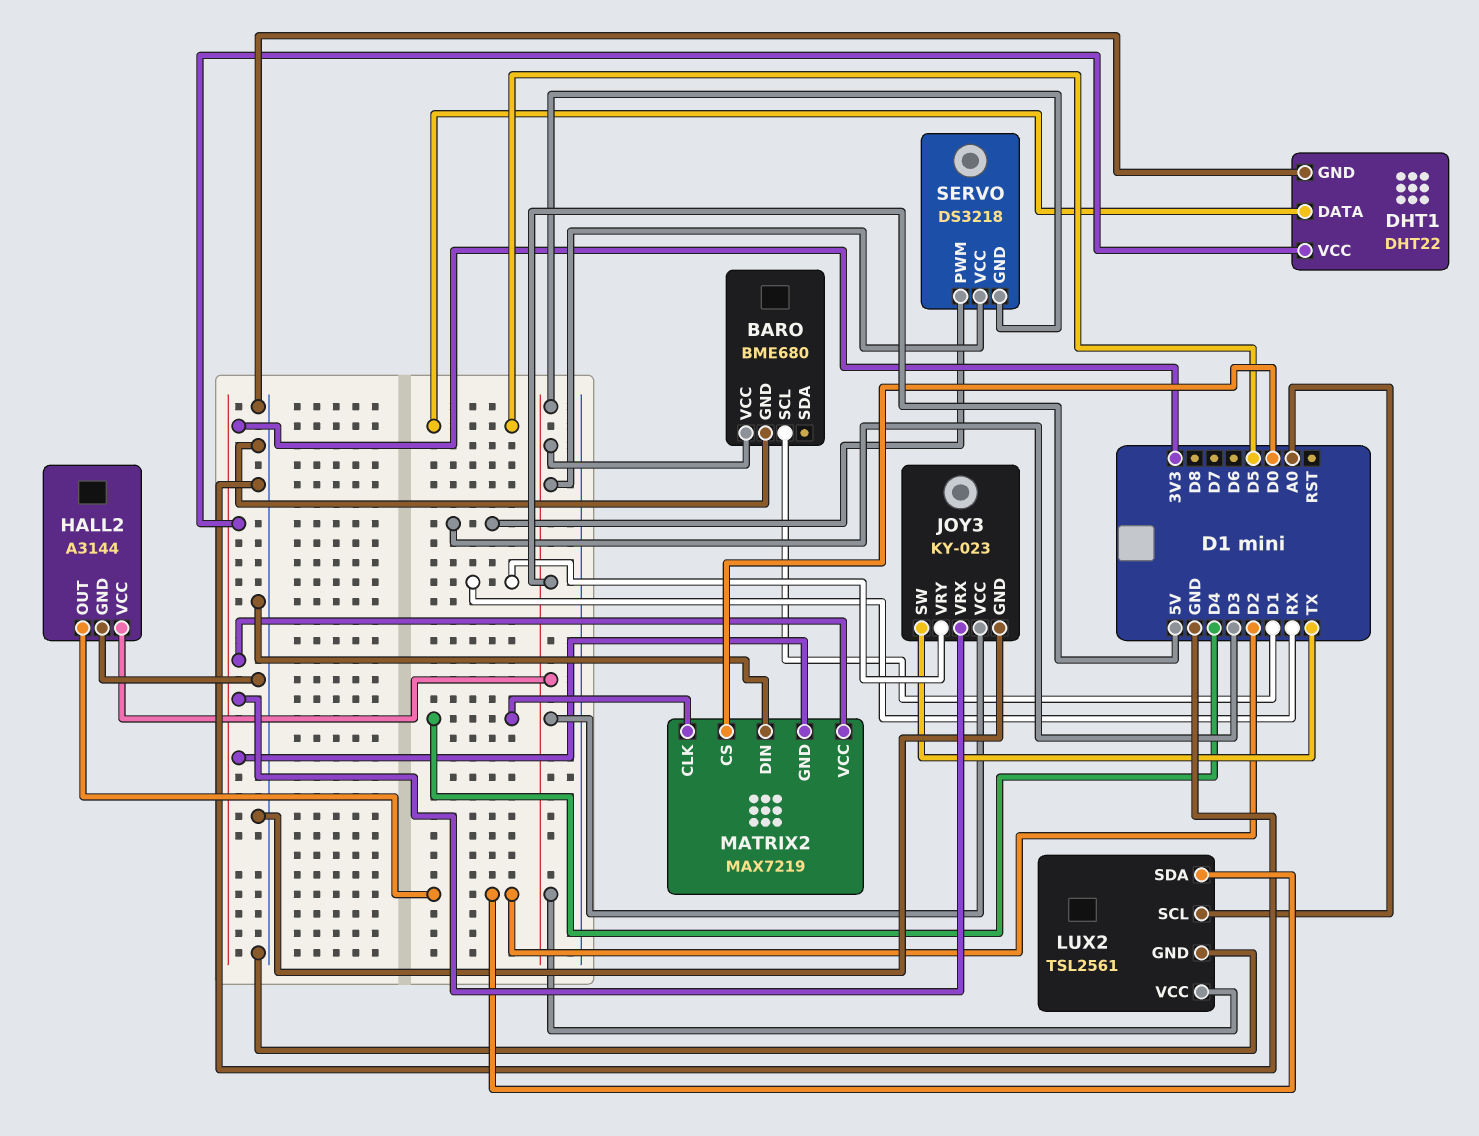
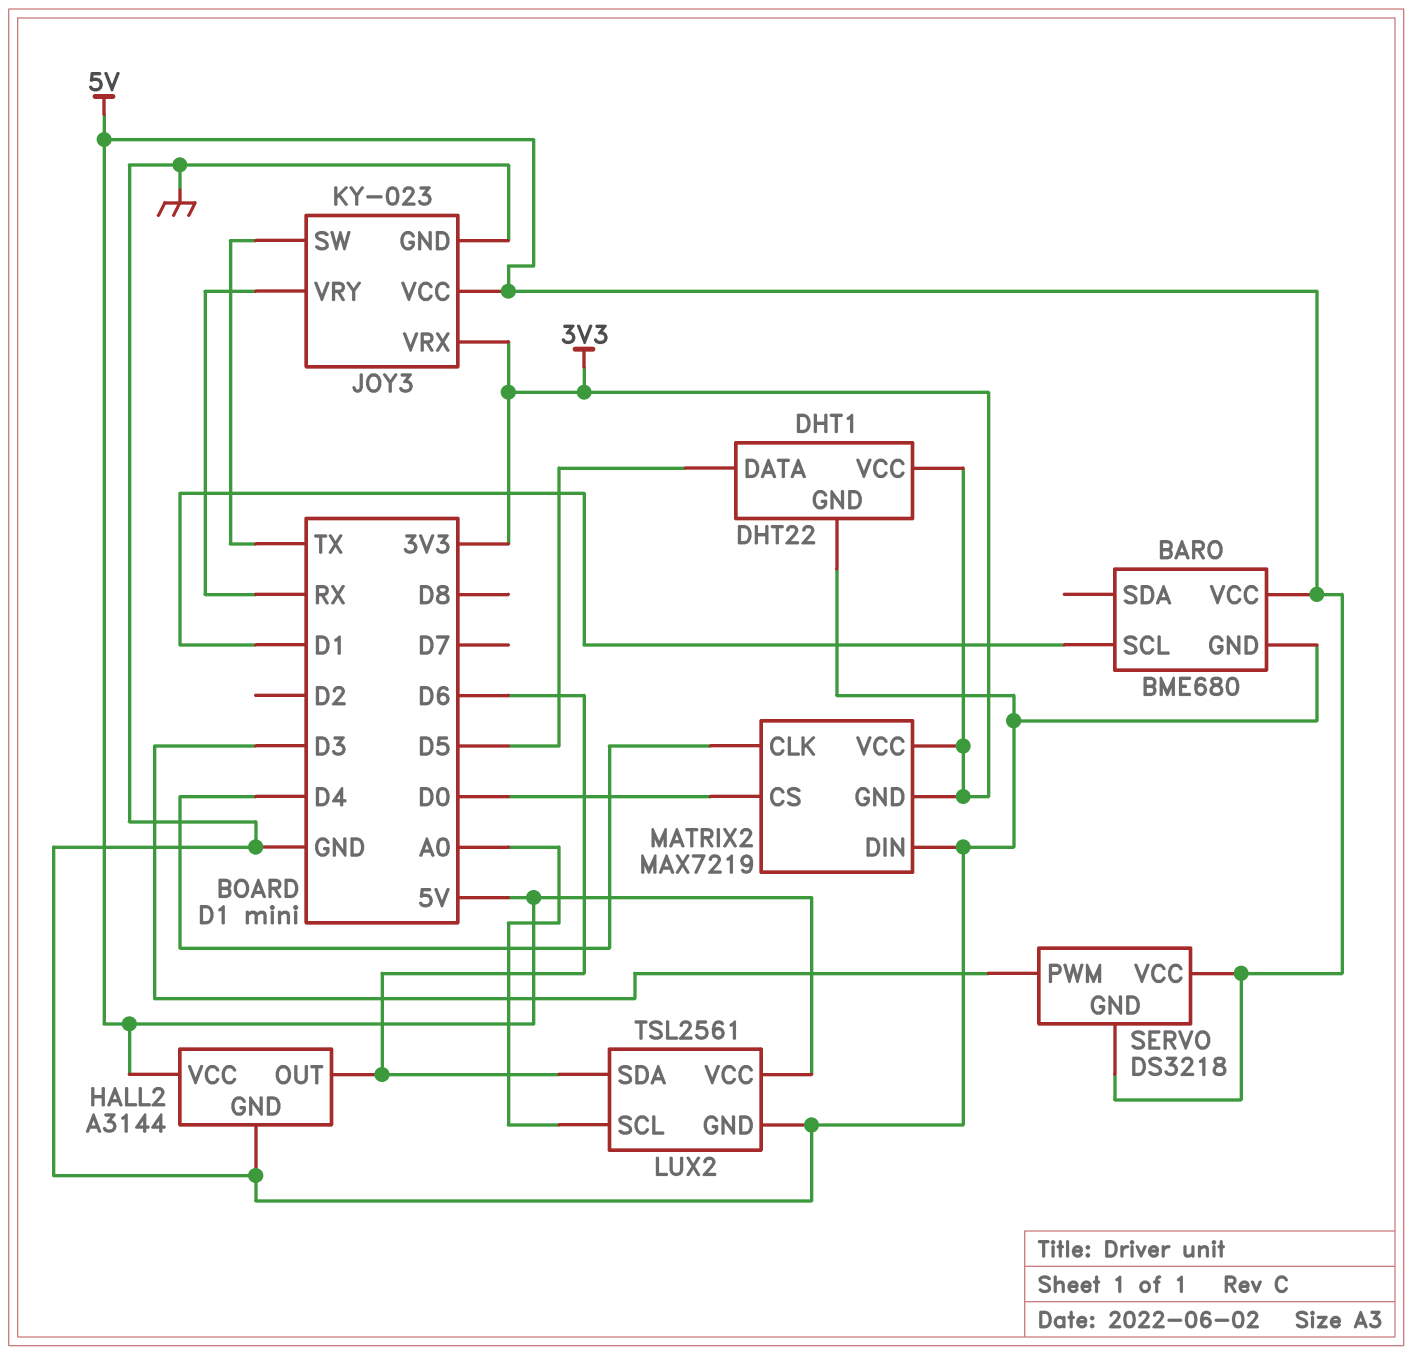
HALL2 pin OUT: D2 -> D6
LUX2 pin SDA: D2 -> D6

